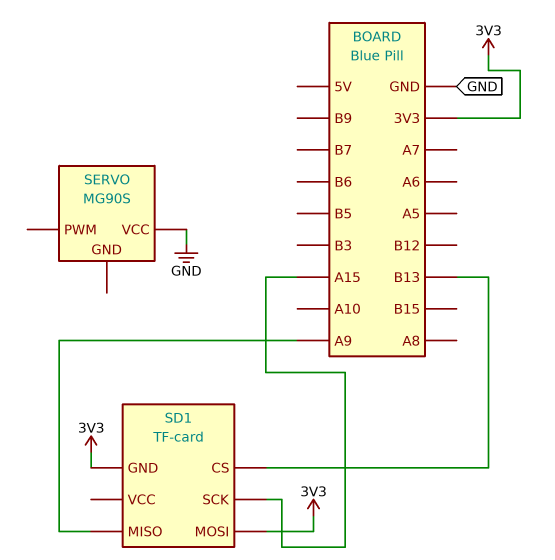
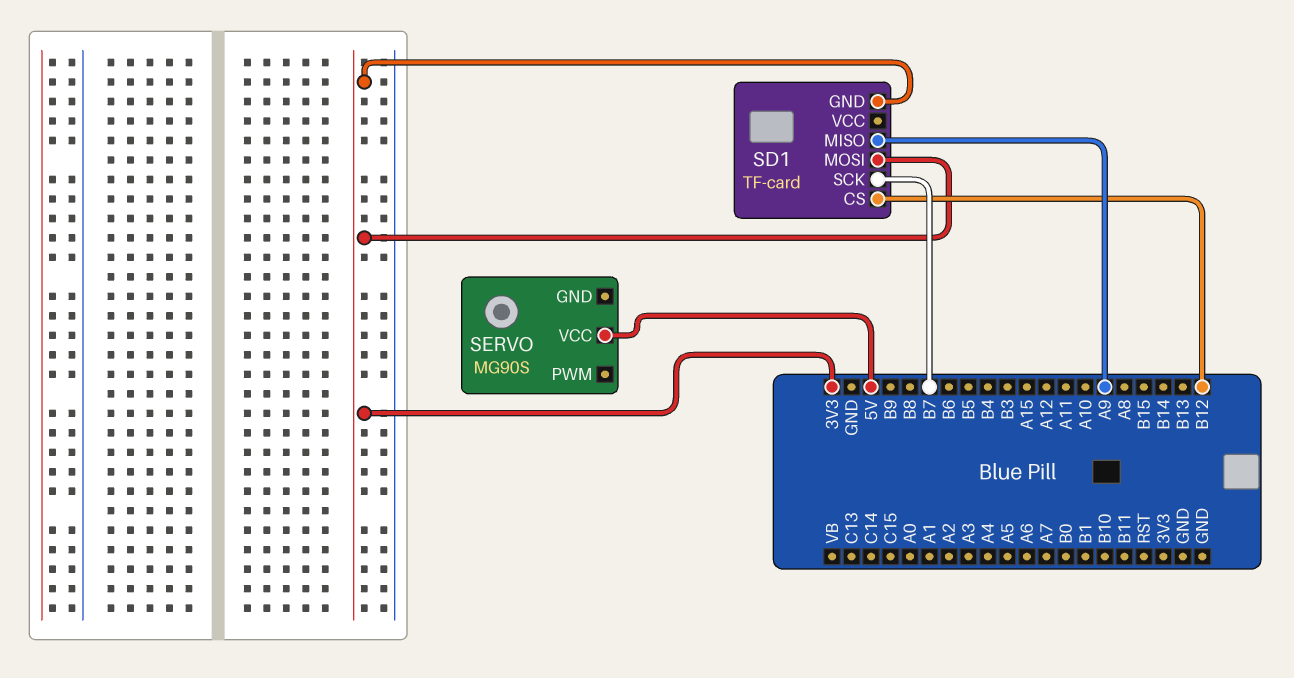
SD1 pin CS: B13 -> B12
SD1 pin SCK: A15 -> B7
SERVO pin VCC: GND -> 5V

